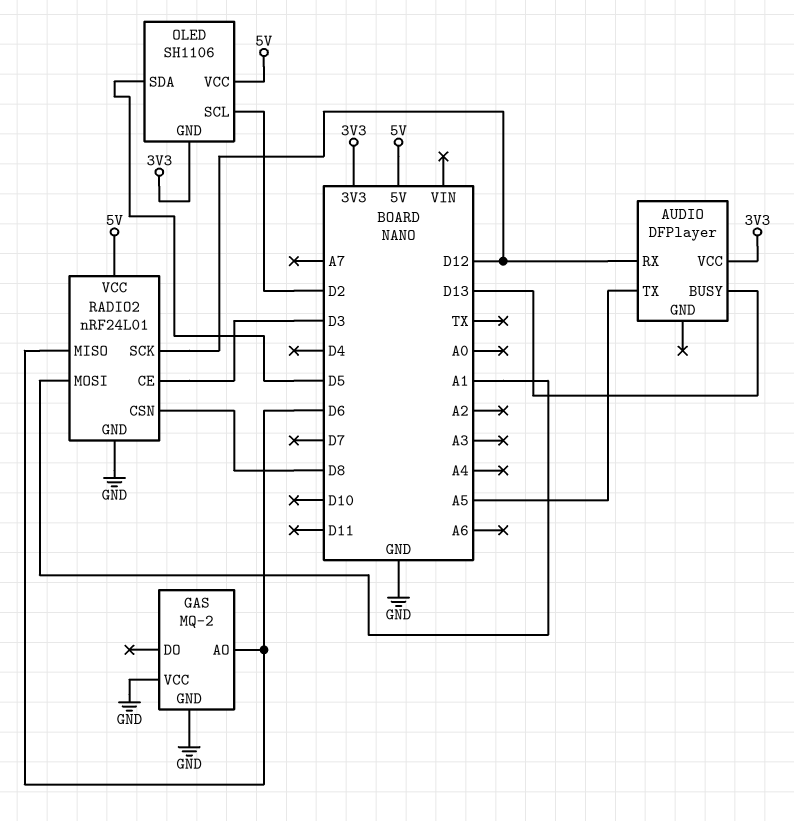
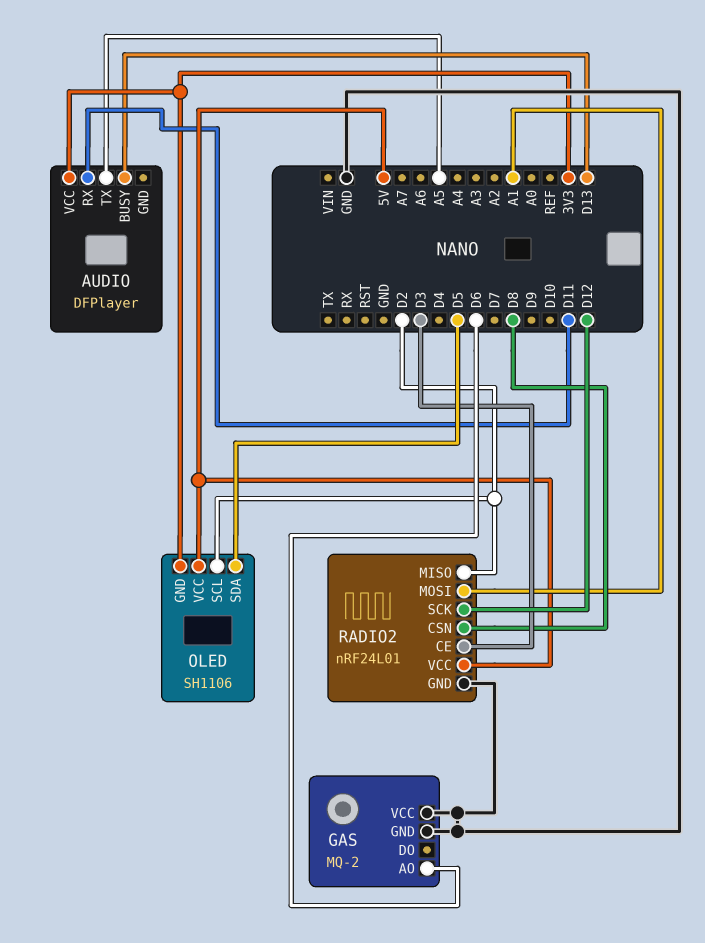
AUDIO pin RX: D12 -> D11
RADIO2 pin MISO: D6 -> D2

